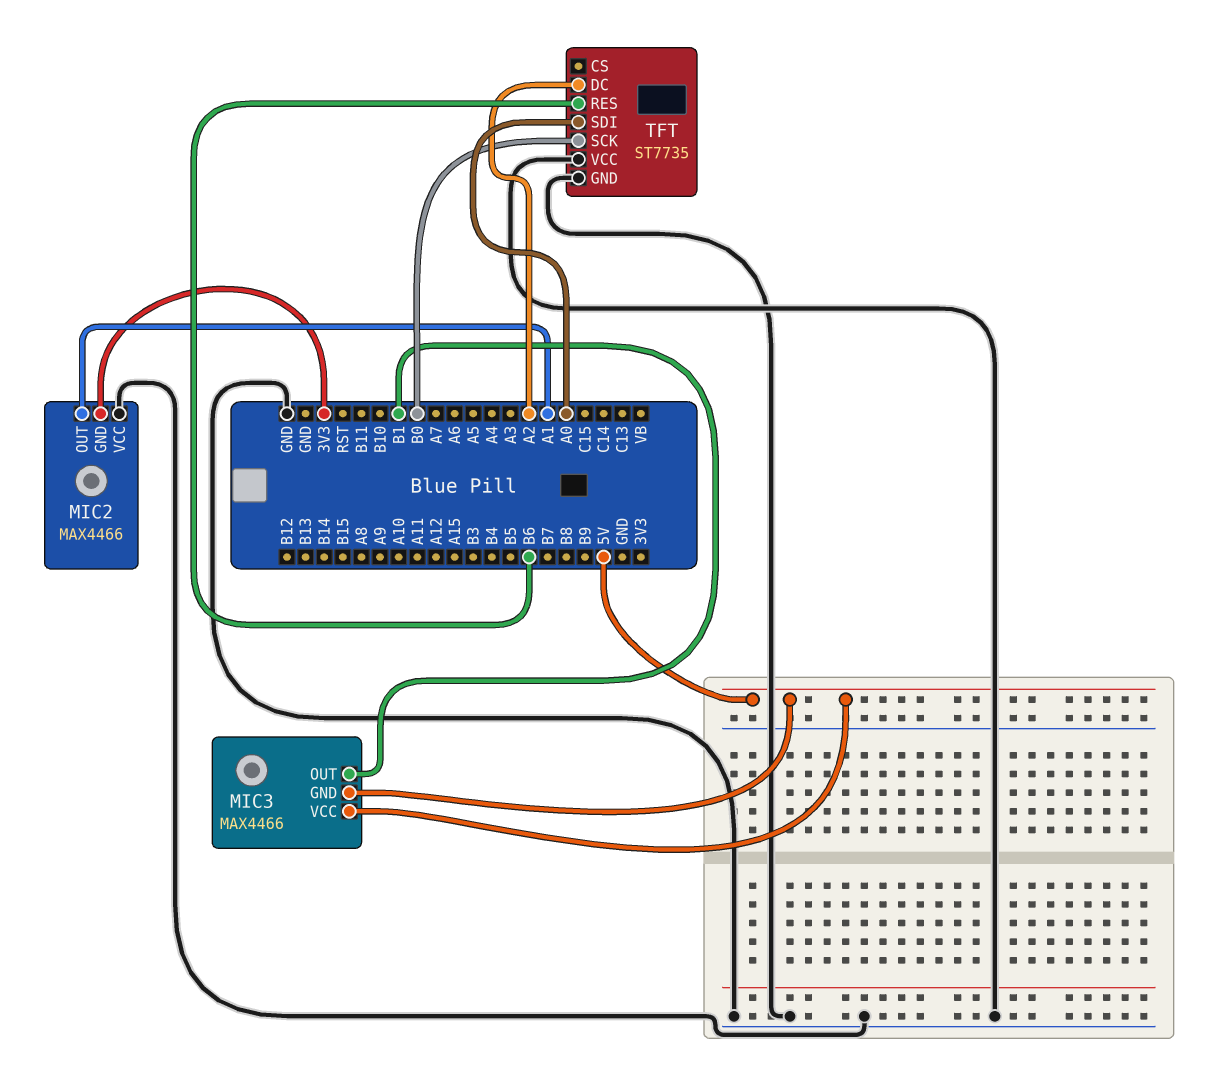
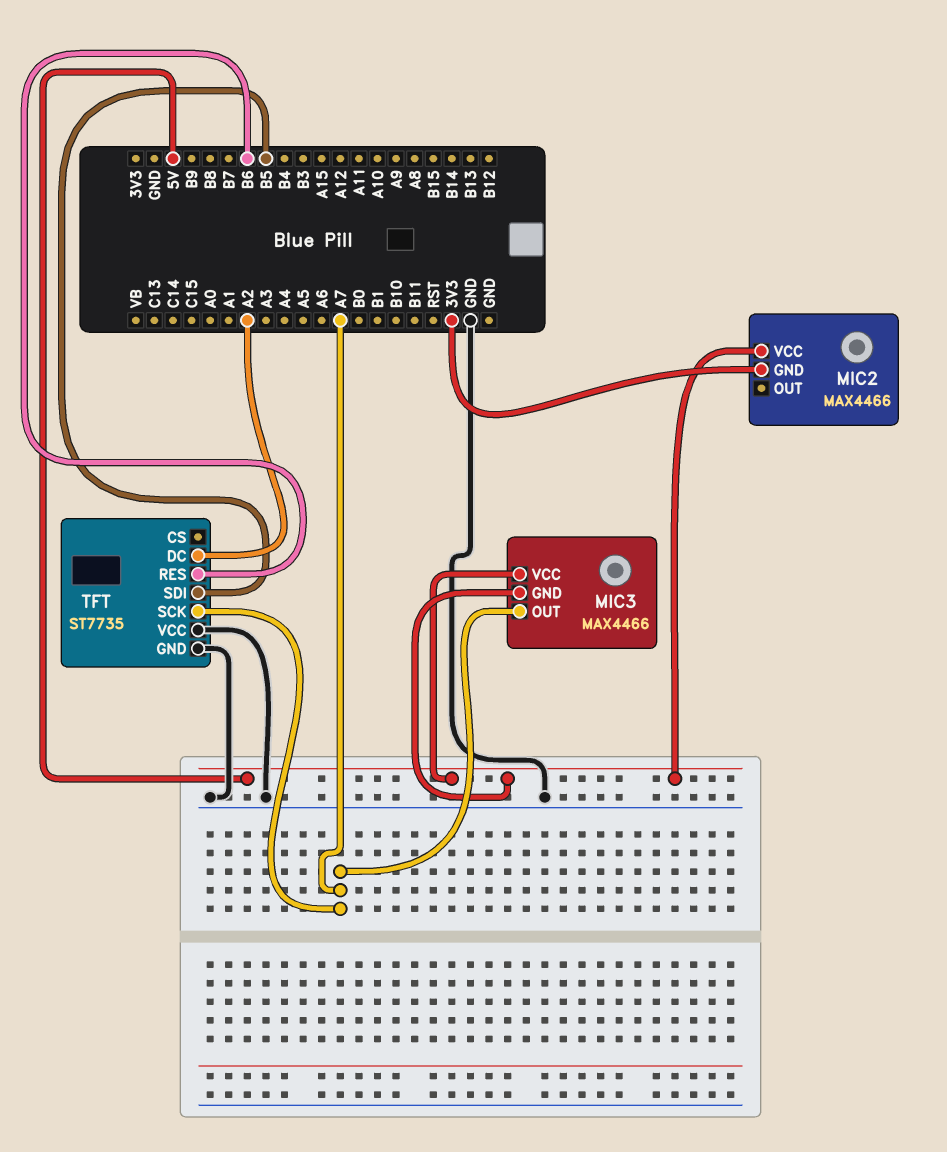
MIC2 pin OUT: A1 -> none
MIC2 pin VCC: GND -> 5V
MIC3 pin OUT: B1 -> A7
TFT pin SCK: B0 -> A7
TFT pin SDI: A0 -> B5

